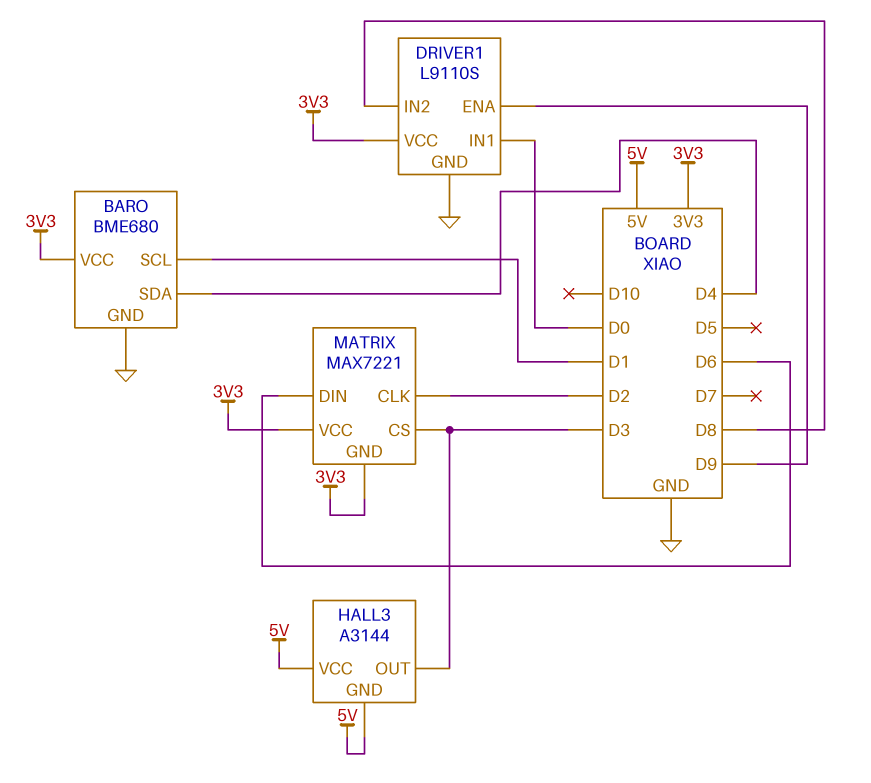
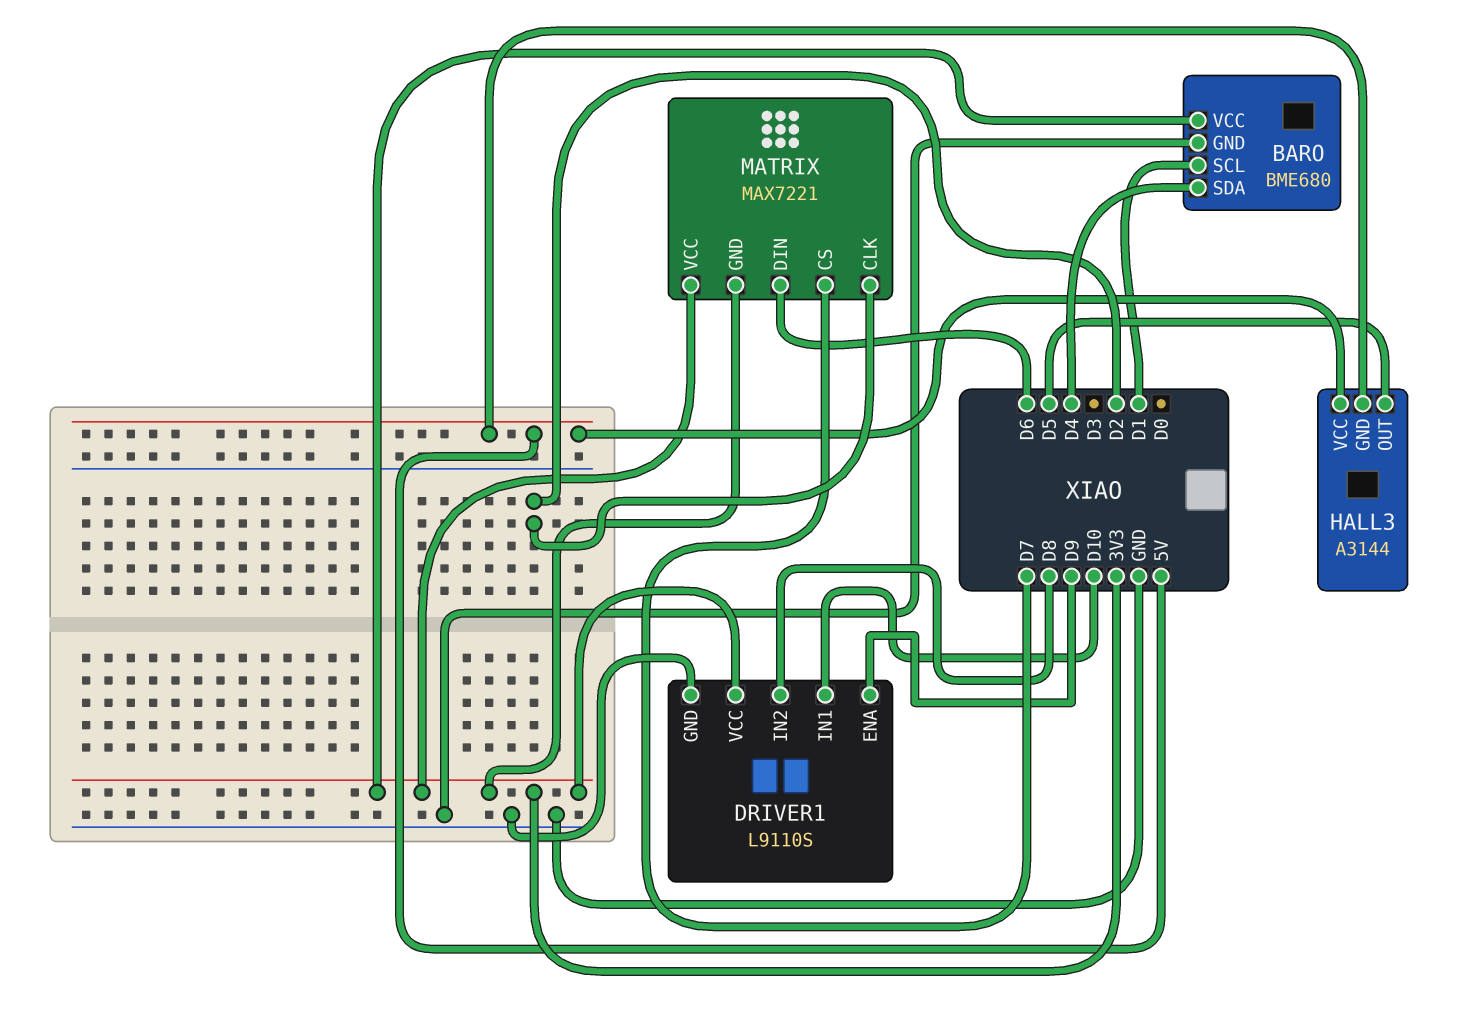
DRIVER1 pin IN1: D0 -> D10
HALL3 pin OUT: D3 -> D5
MATRIX pin CS: D3 -> D7

